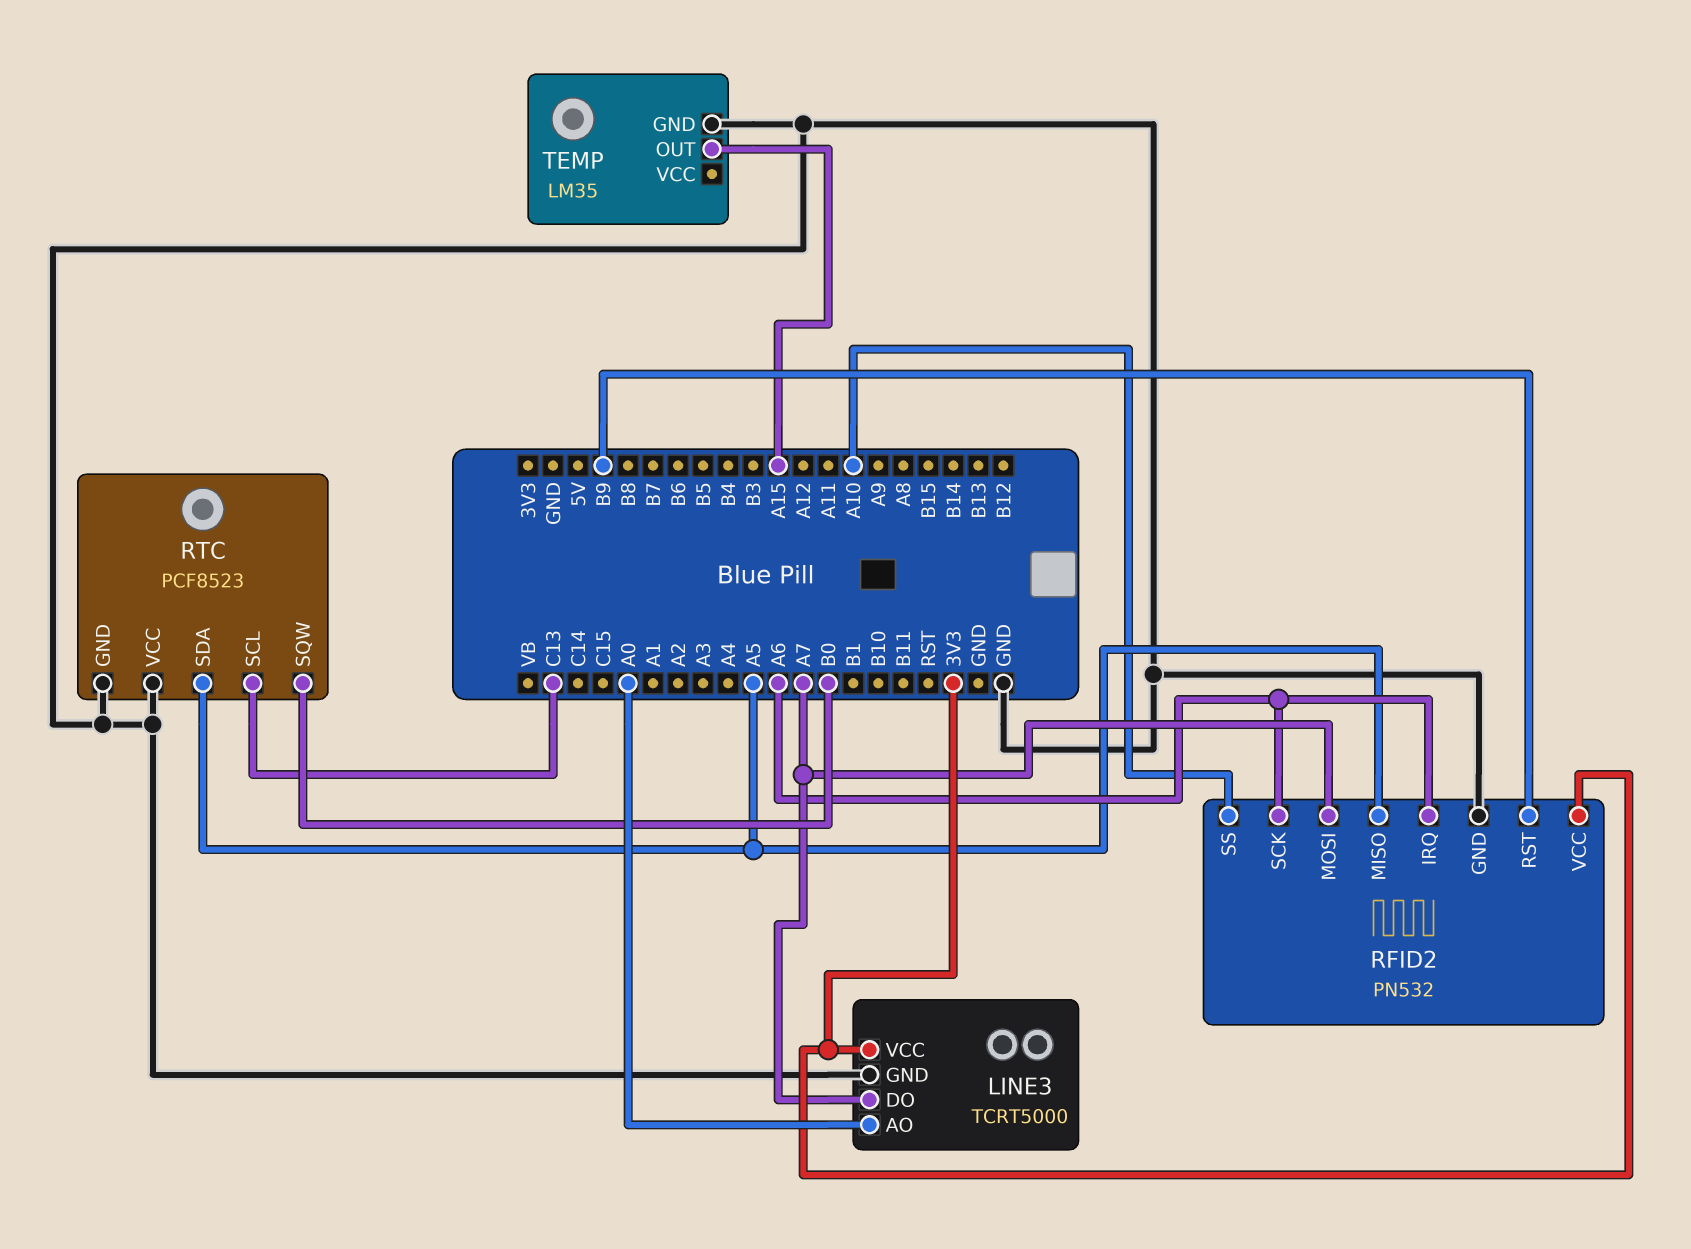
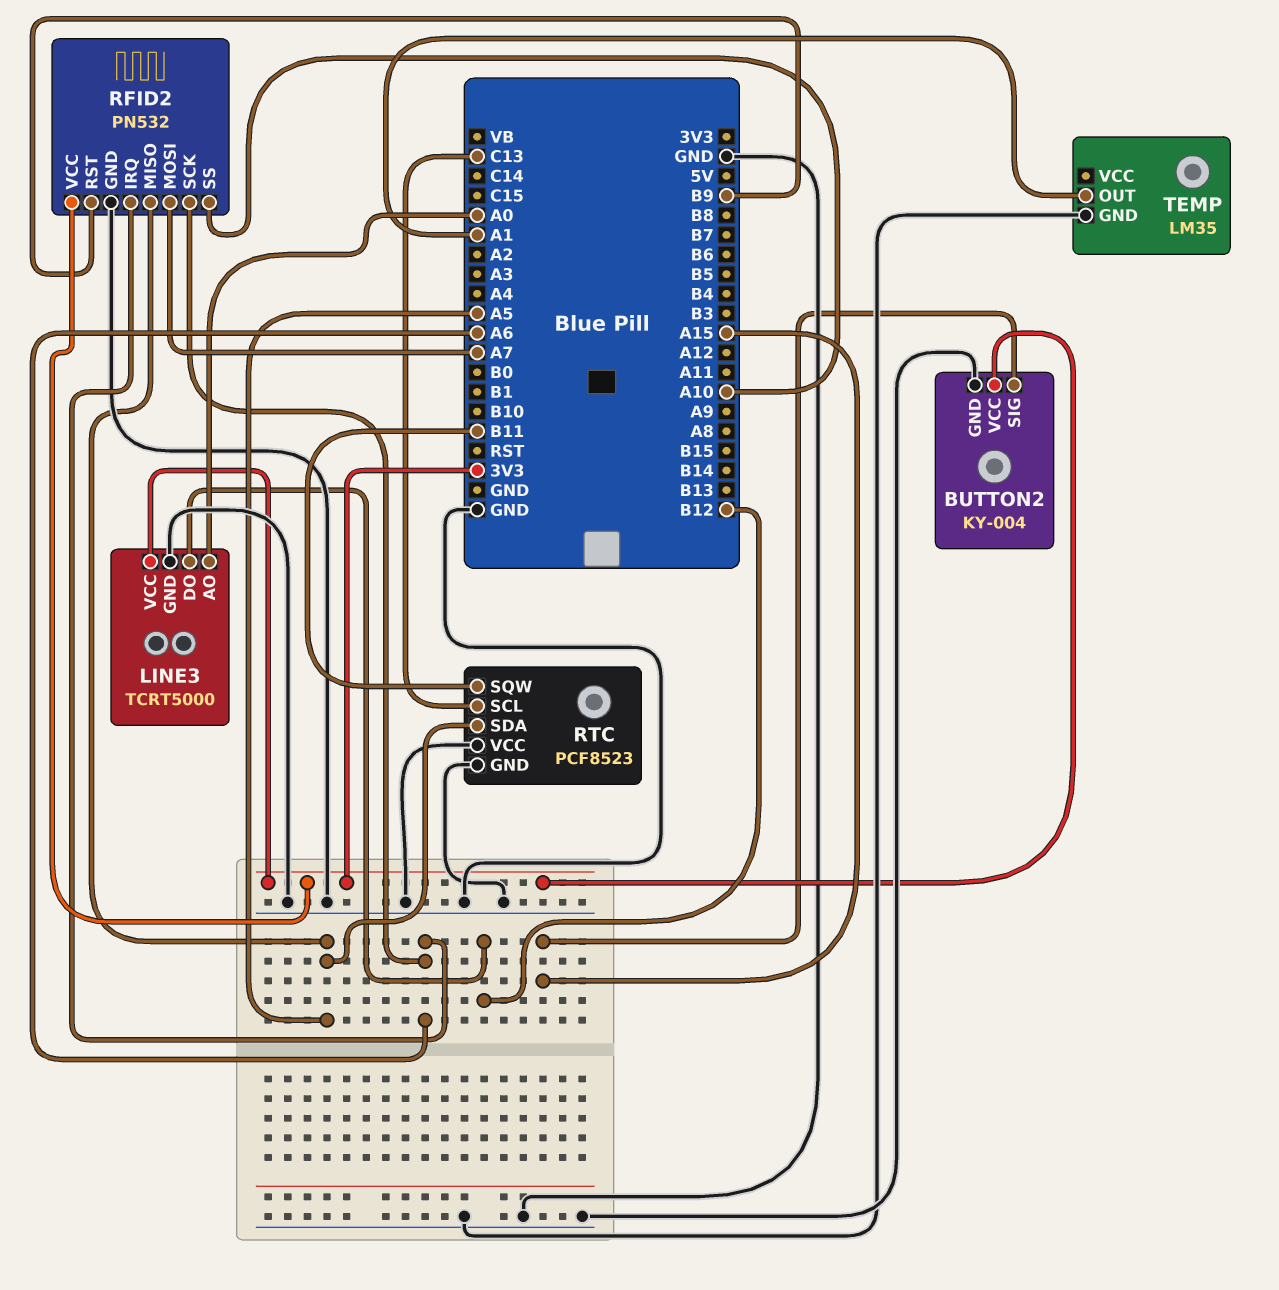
BUTTON2: none -> KY-004
BUTTON2 pin GND: none -> GND
BUTTON2 pin SIG: none -> A15
BUTTON2 pin VCC: none -> 3V3
LINE3 pin DO: A7 -> B12
RTC pin SQW: B0 -> B11
TEMP pin OUT: A15 -> A1

